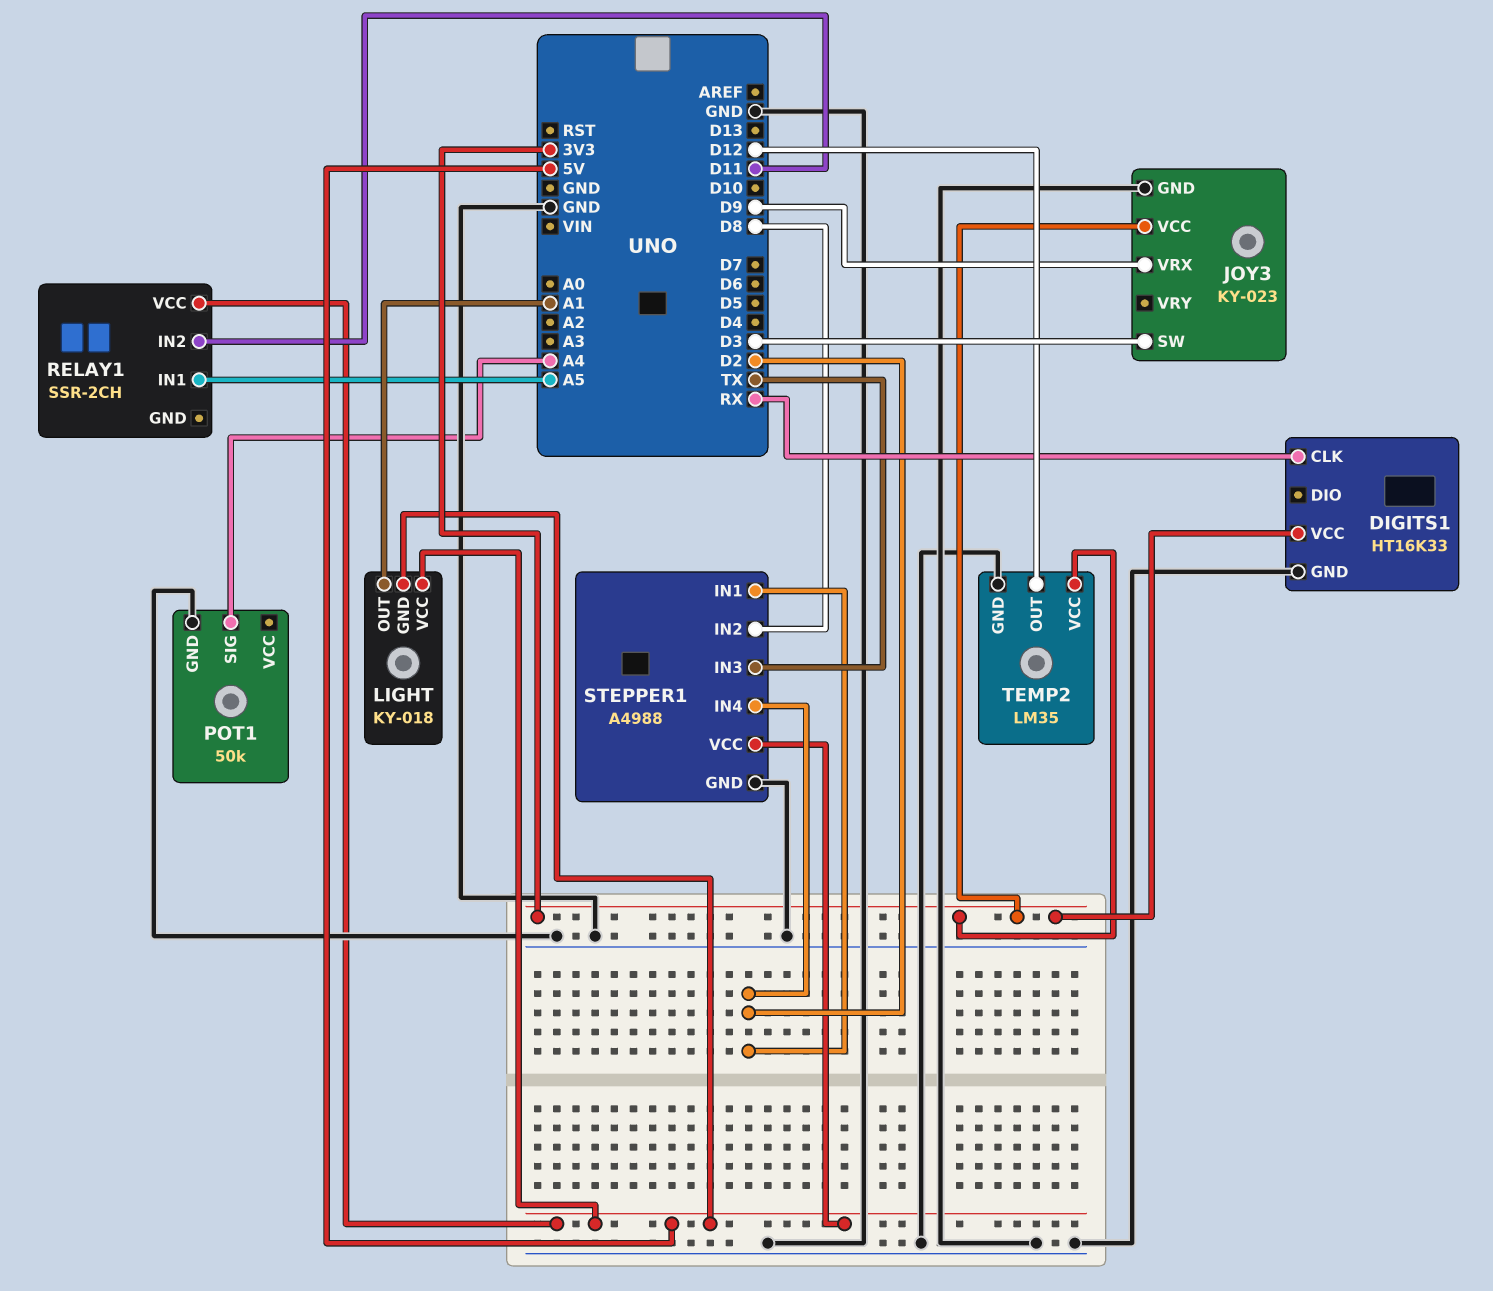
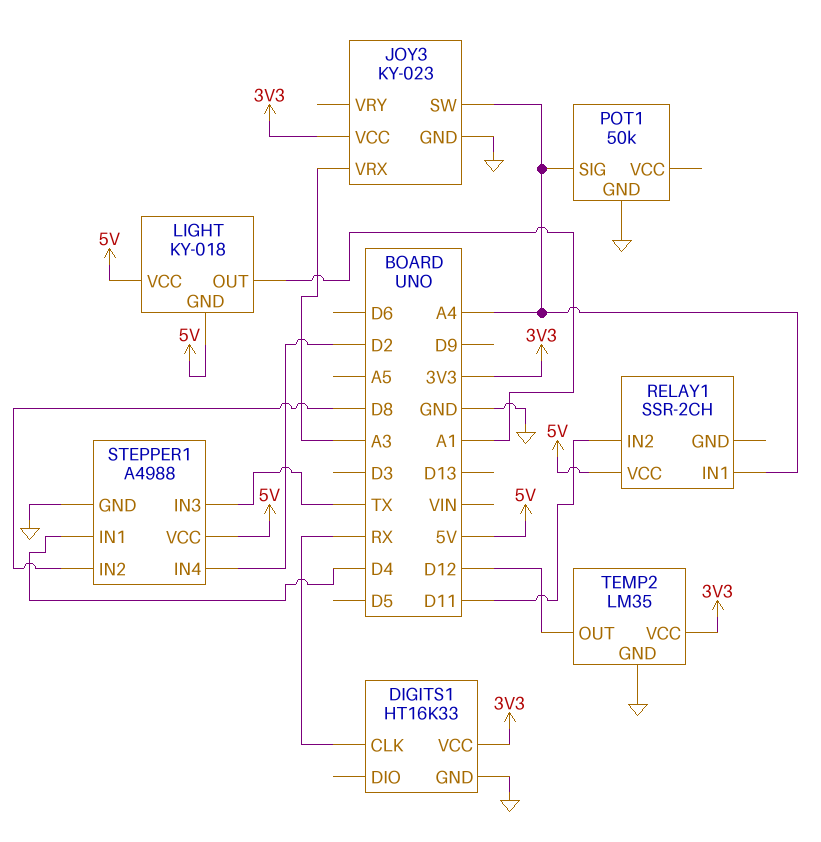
JOY3 pin SW: D3 -> A4
JOY3 pin VRX: D9 -> A3
RELAY1 pin IN1: A5 -> A4
STEPPER1 pin IN1: D2 -> D4

